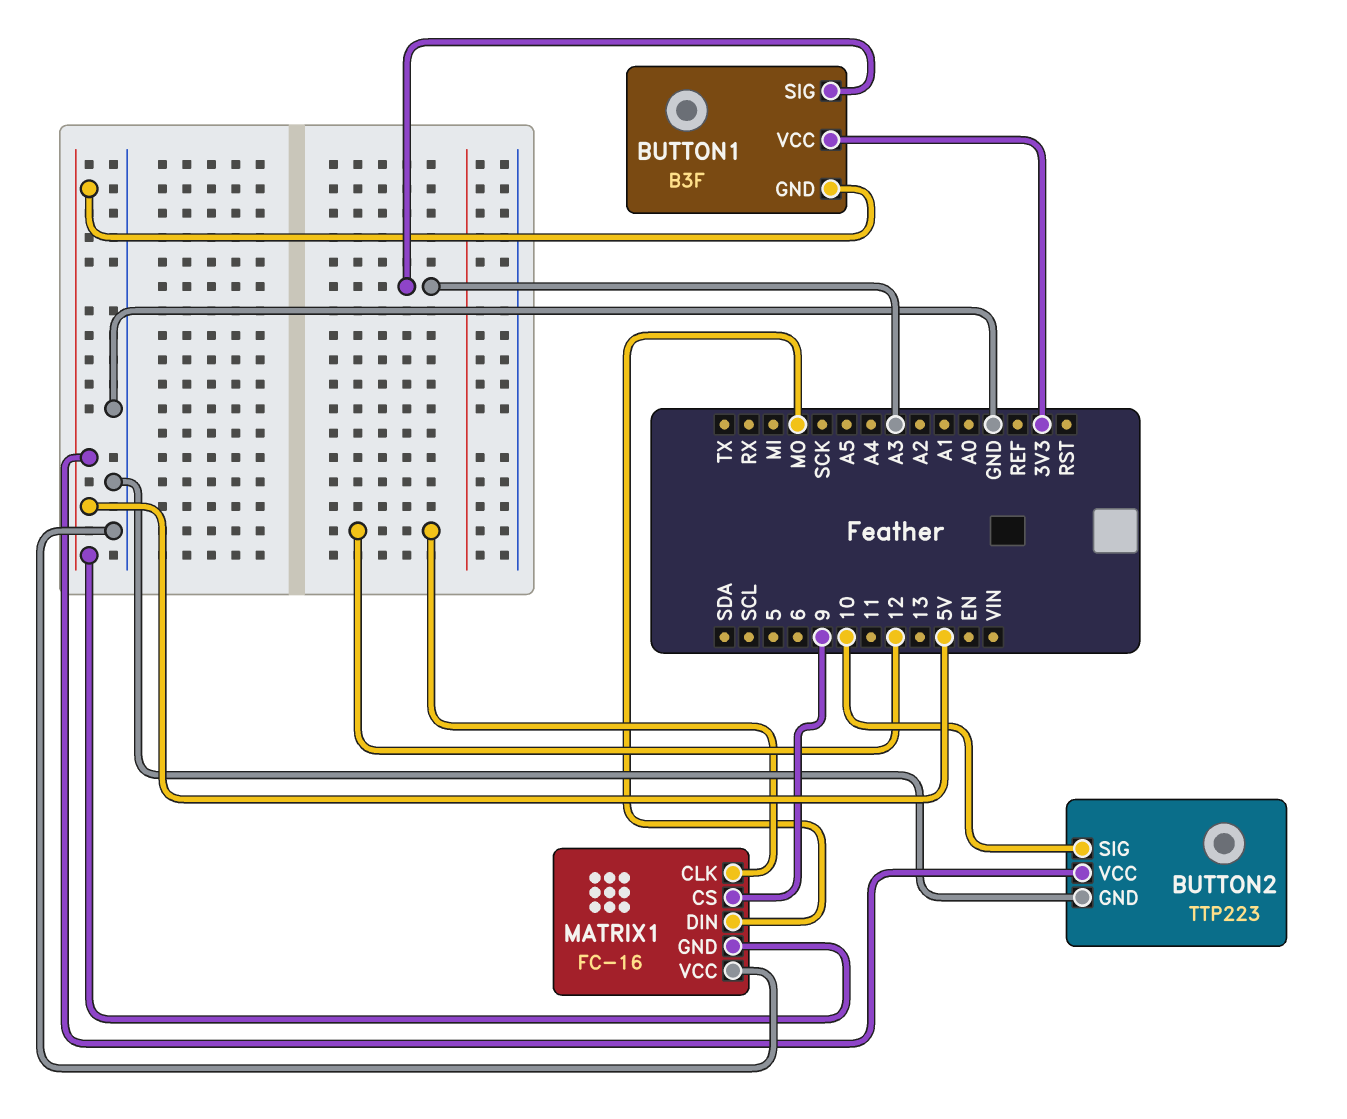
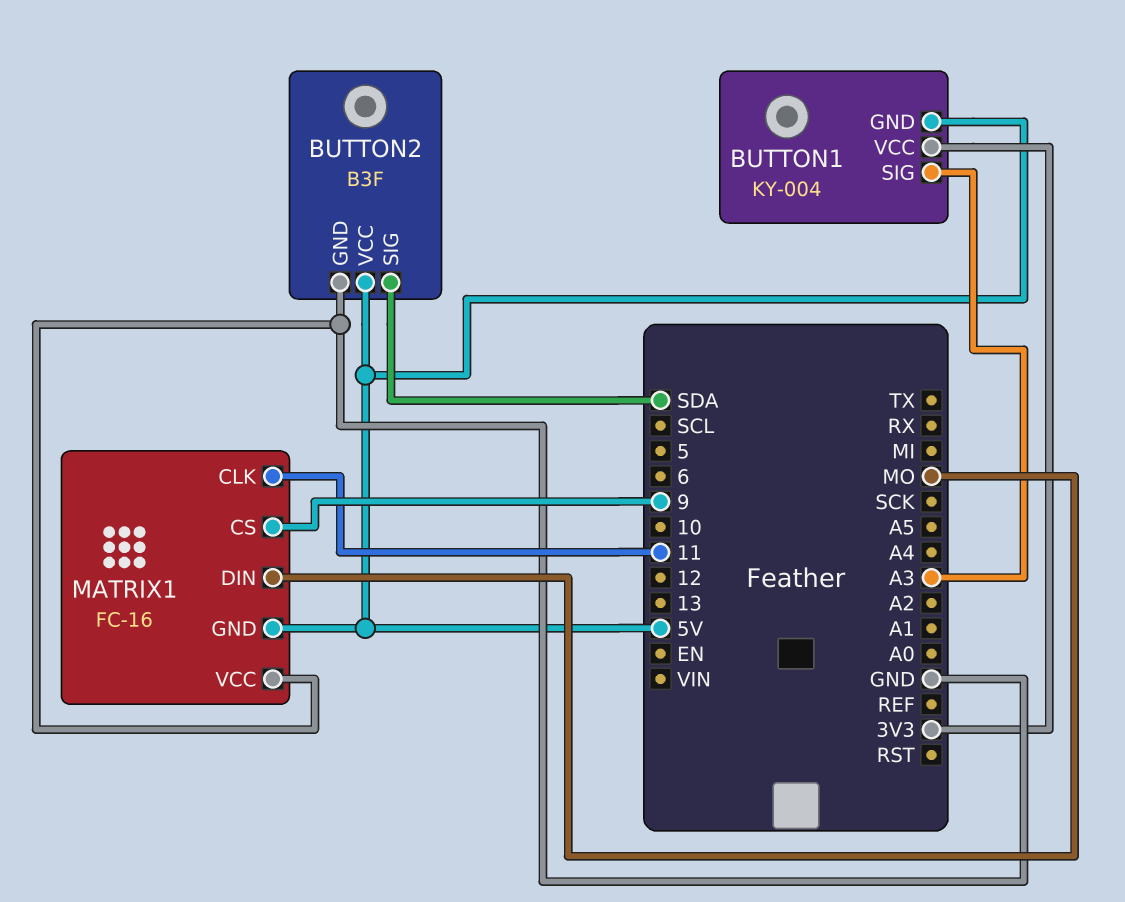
BUTTON1: B3F -> KY-004
BUTTON2: TTP223 -> B3F
BUTTON2 pin SIG: 10 -> SDA
MATRIX1 pin CLK: 12 -> 11

